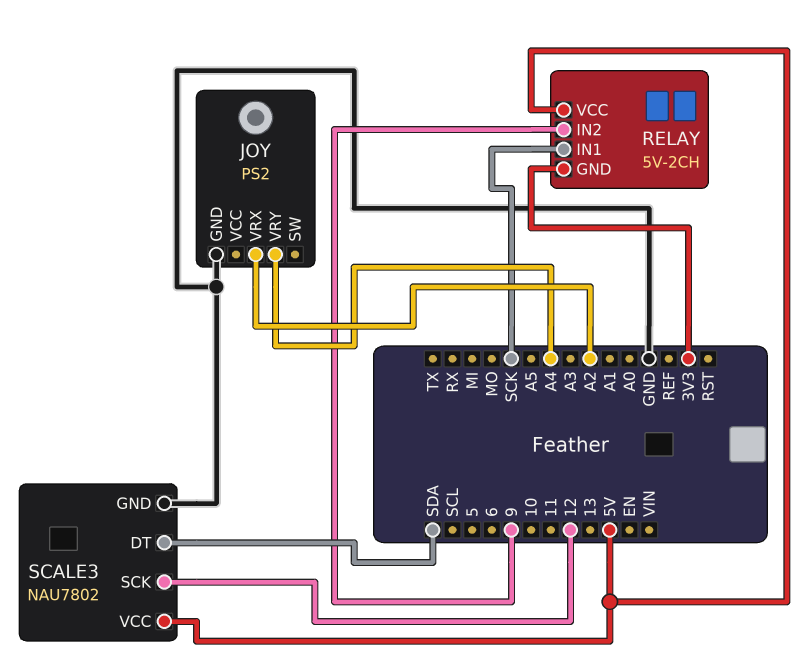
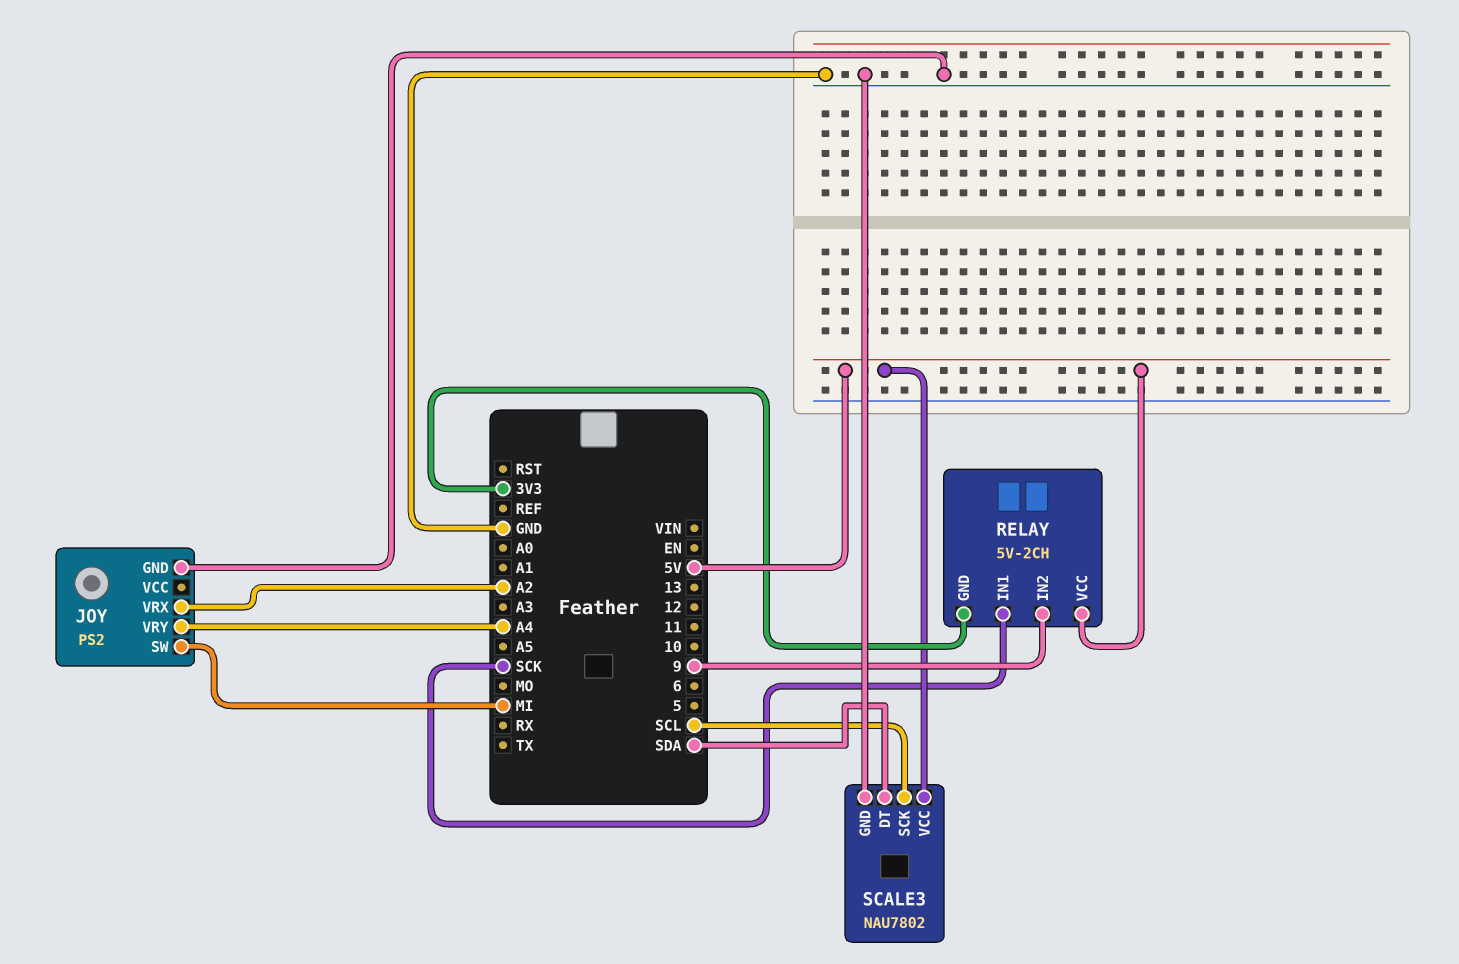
JOY pin SW: none -> MI
SCALE3 pin SCK: 12 -> SCL

